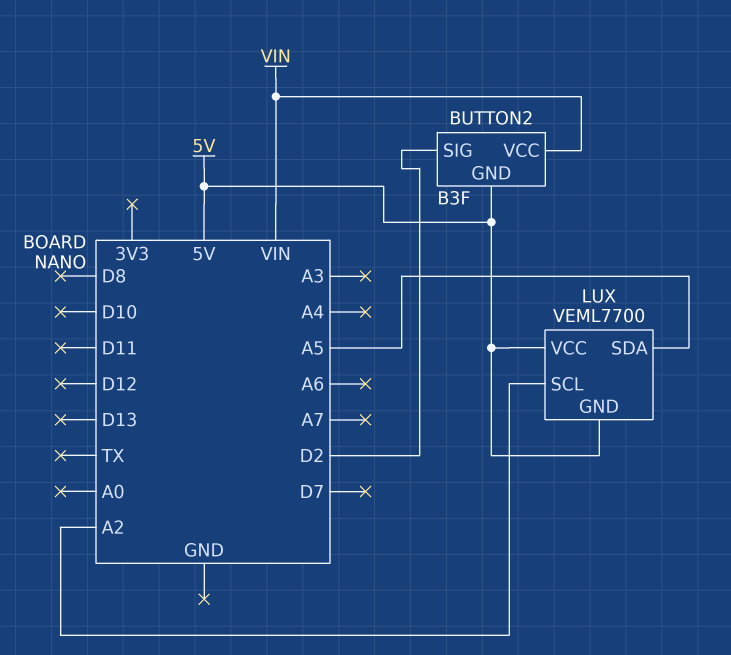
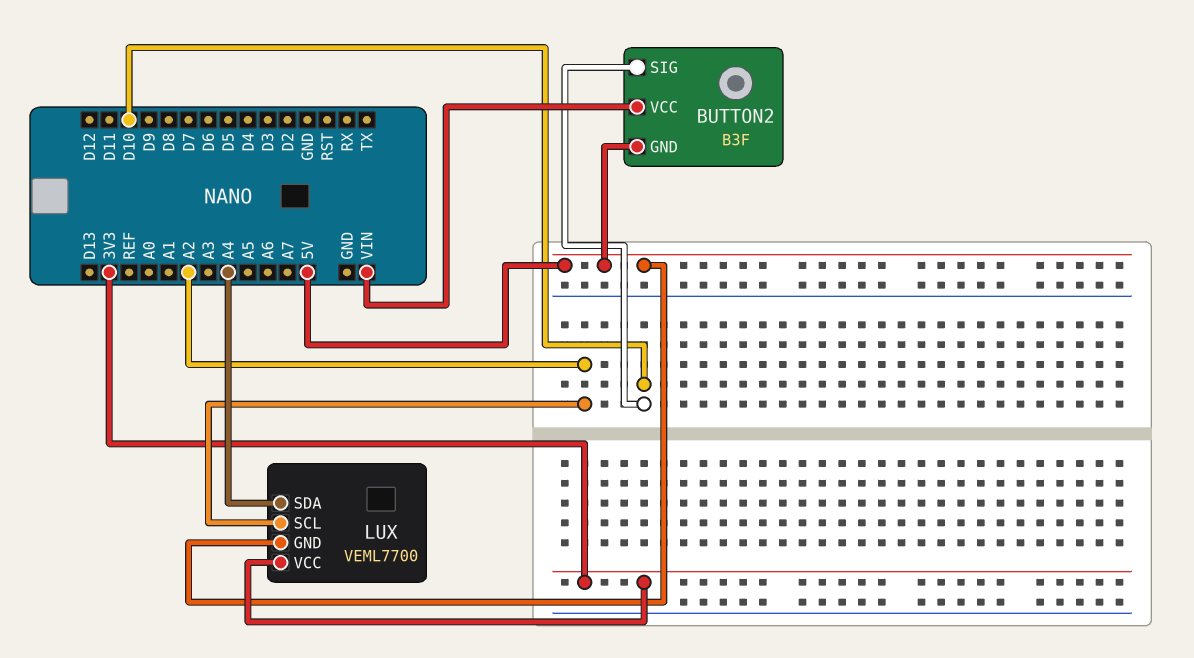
BUTTON2 pin SIG: D2 -> D10
LUX pin SDA: A5 -> A4
LUX pin VCC: 5V -> 3V3

